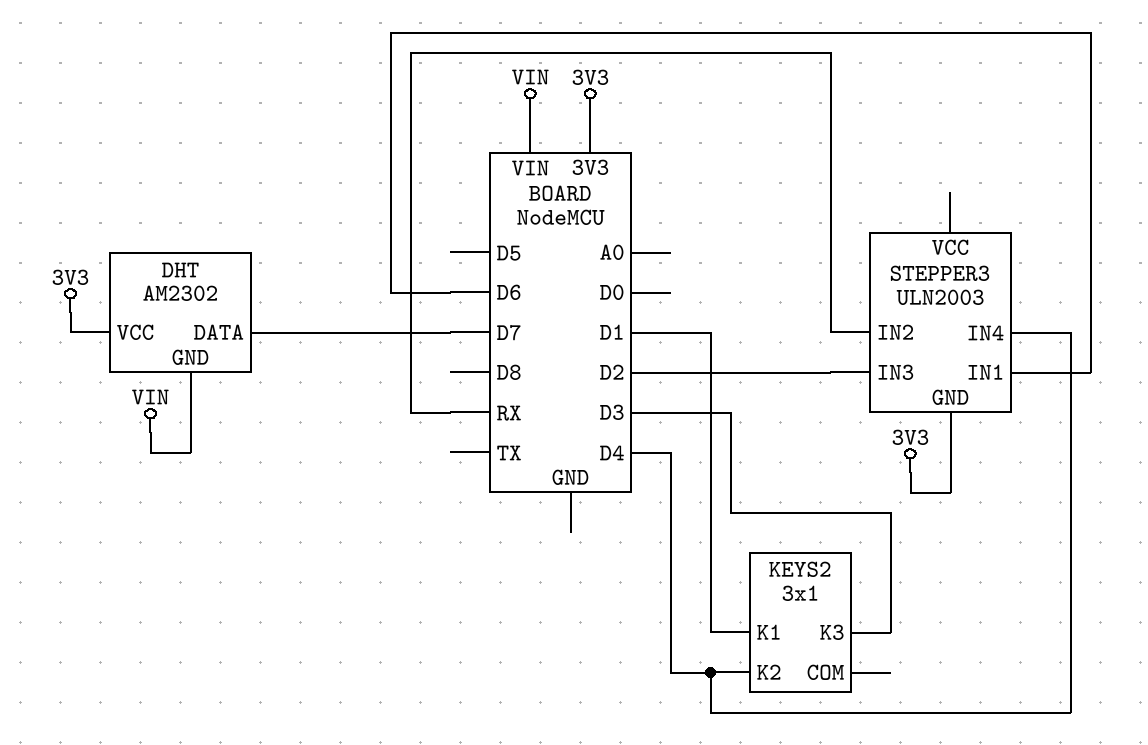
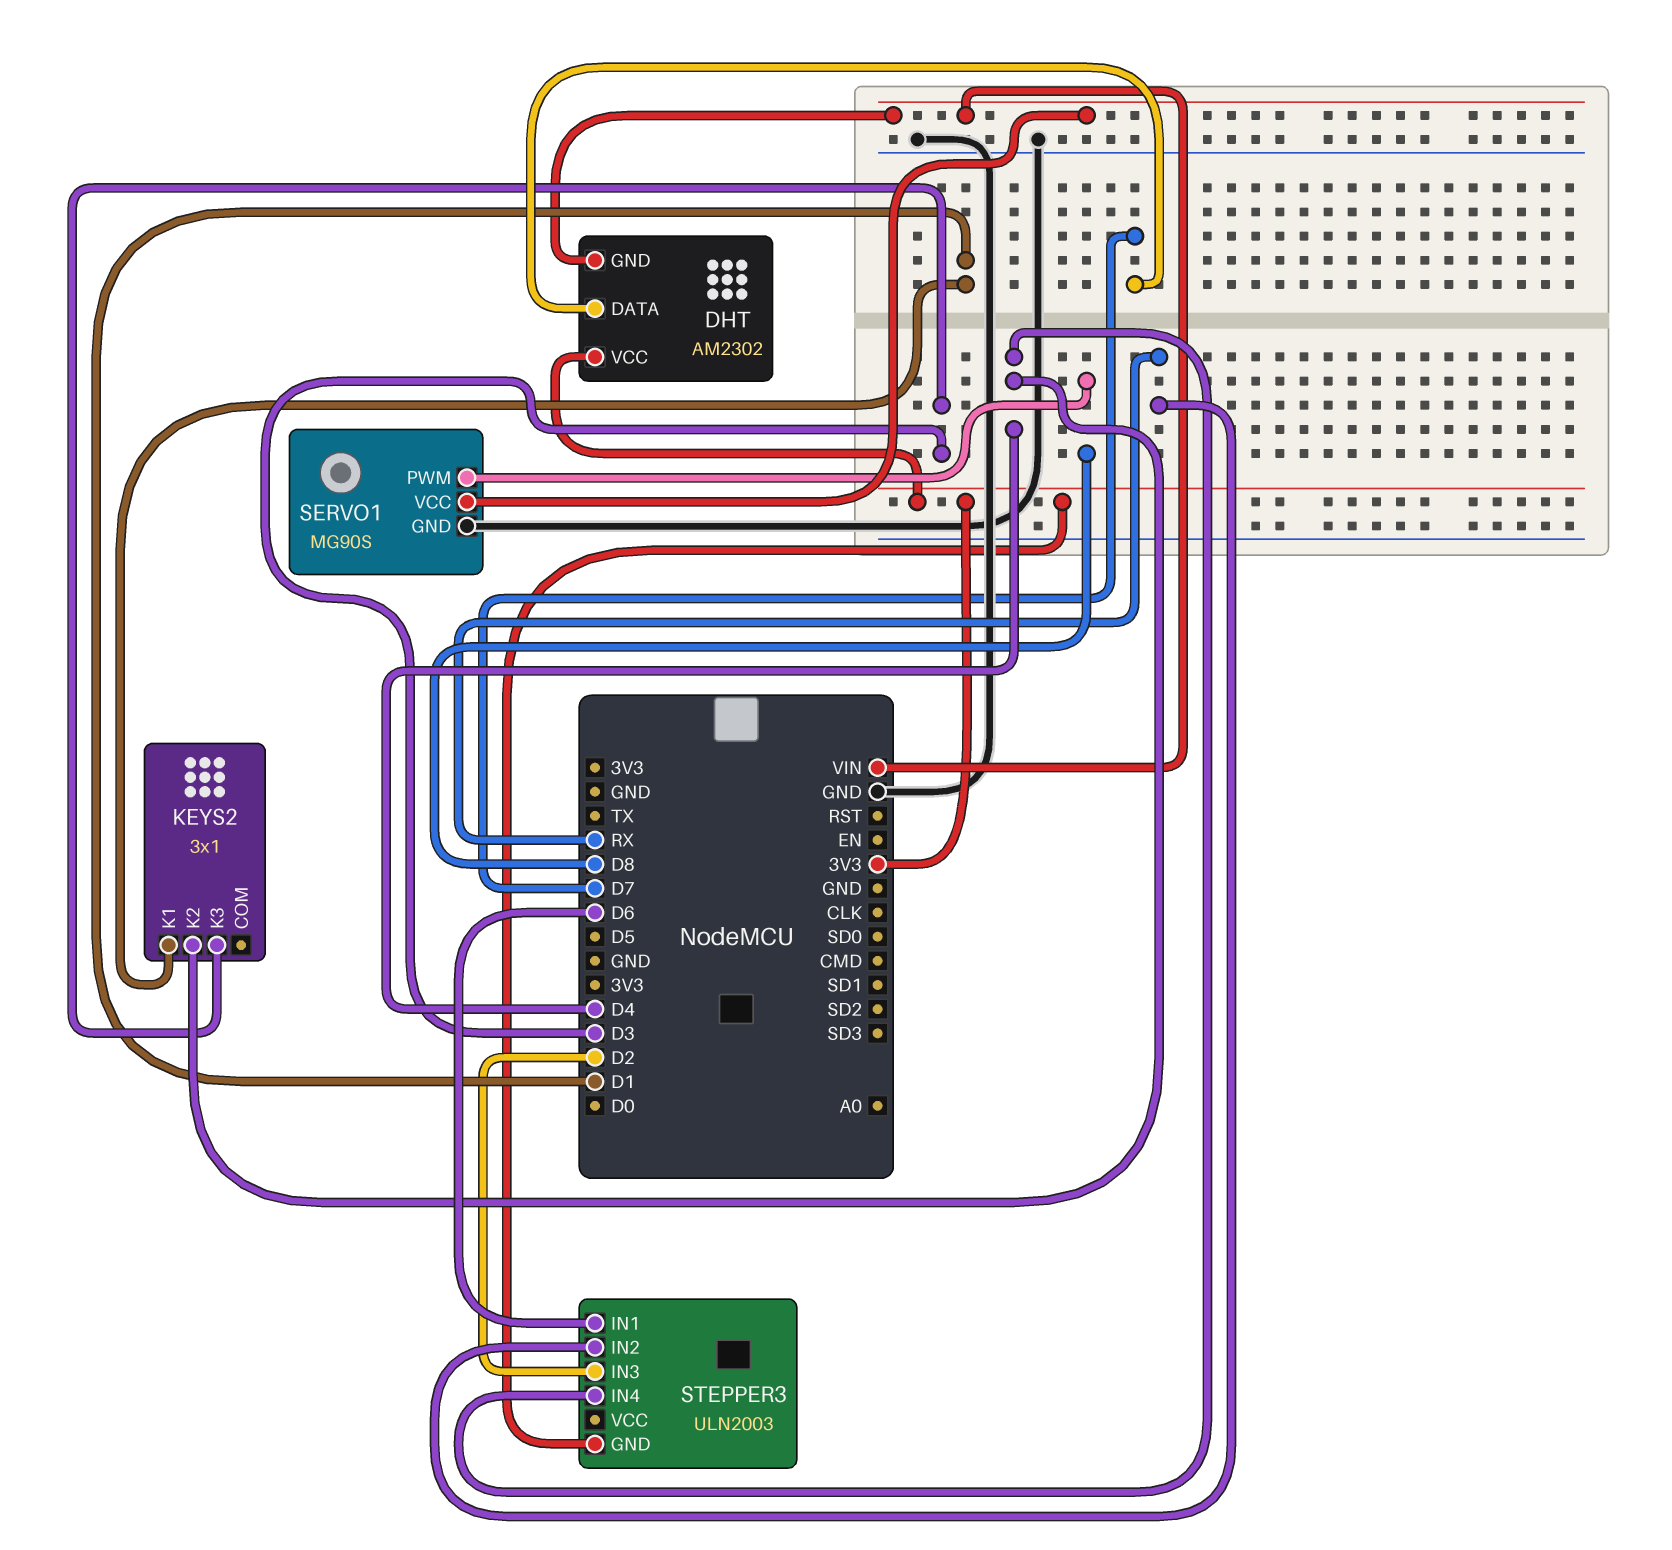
SERVO1: none -> MG90S
SERVO1 pin GND: none -> GND
SERVO1 pin PWM: none -> D8
SERVO1 pin VCC: none -> VIN

